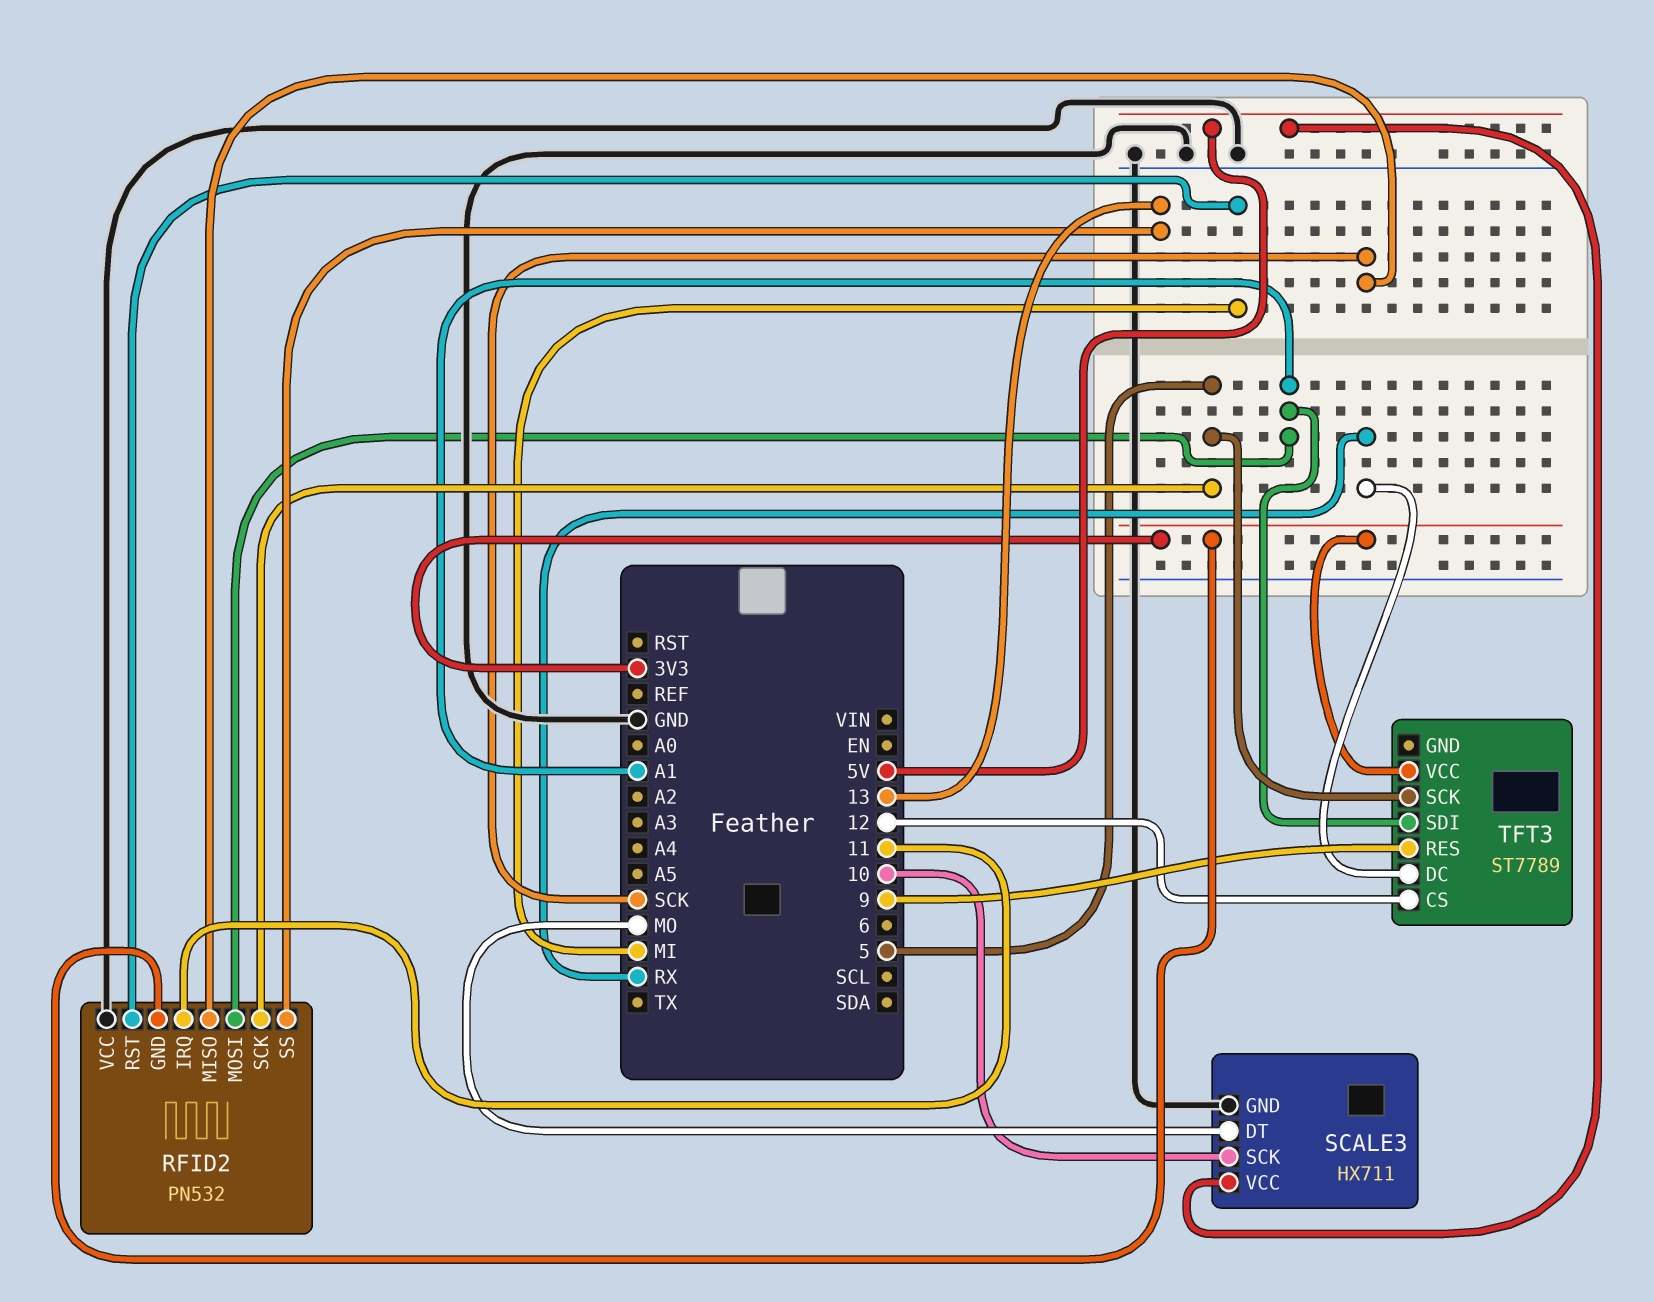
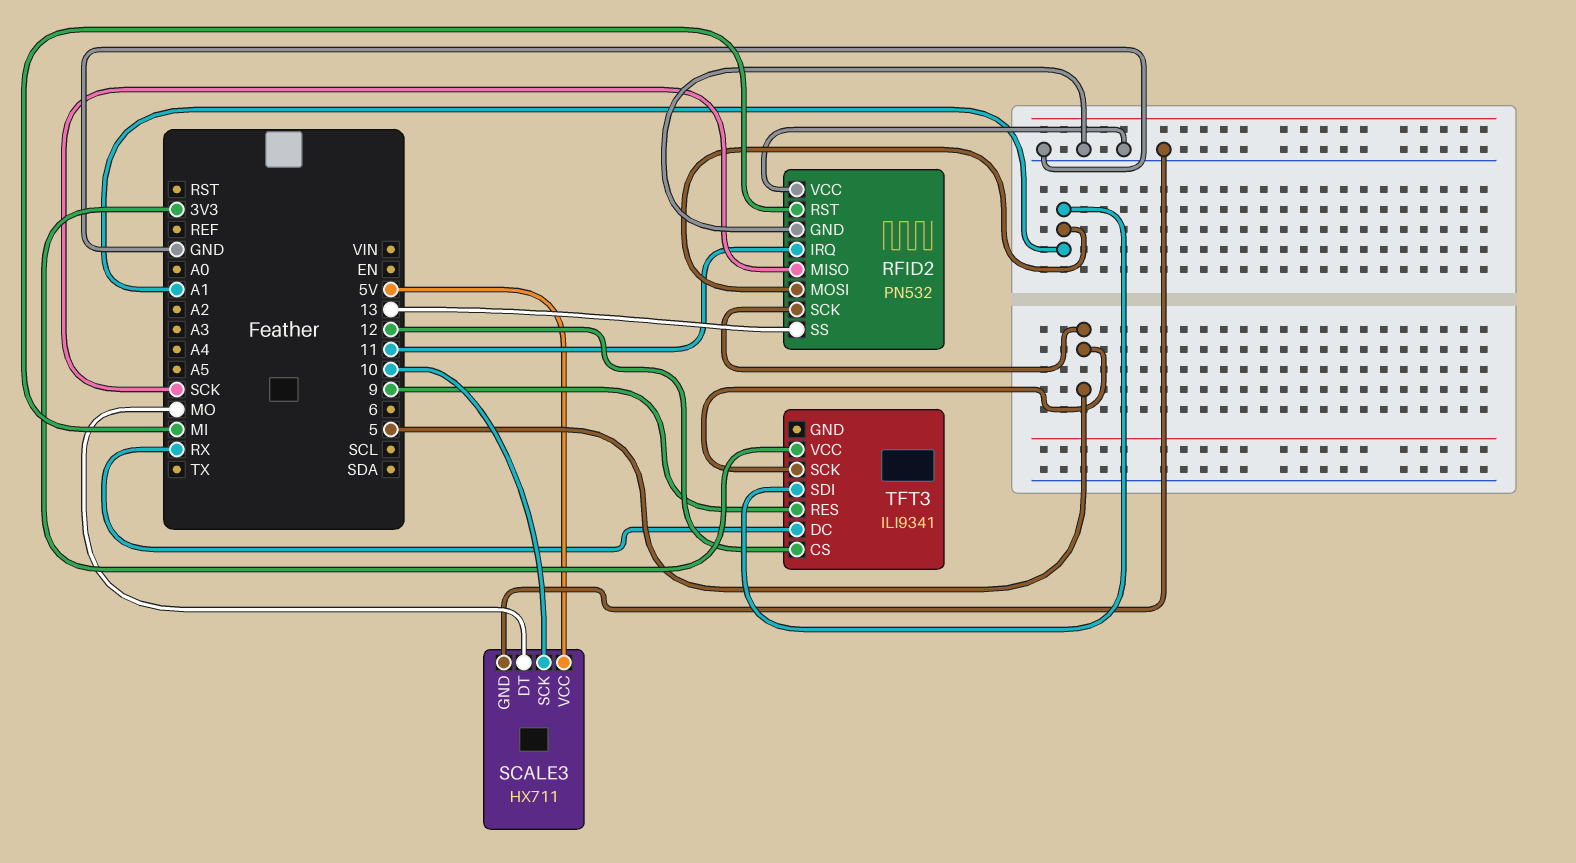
RFID2 pin GND: 3V3 -> GND
TFT3: ST7789 -> ILI9341

